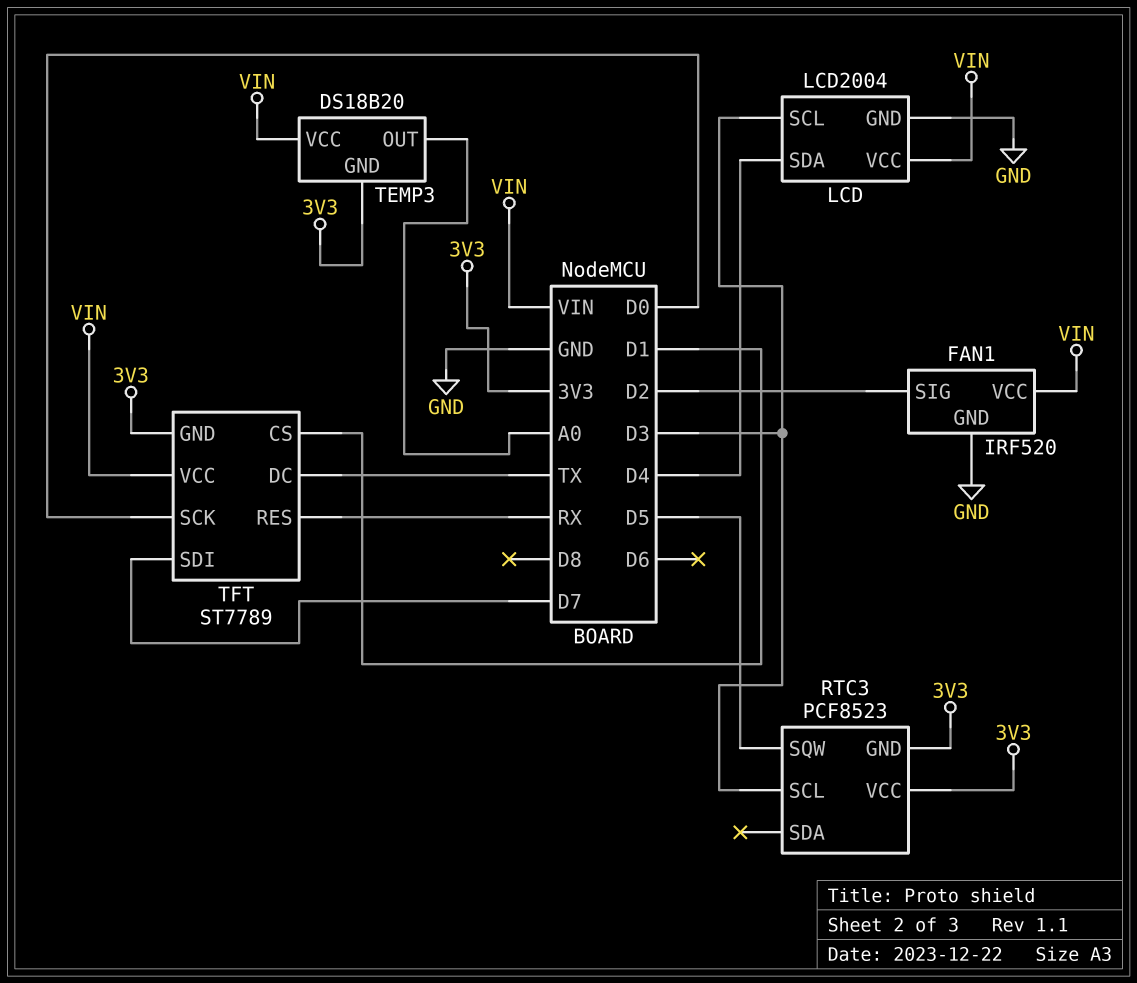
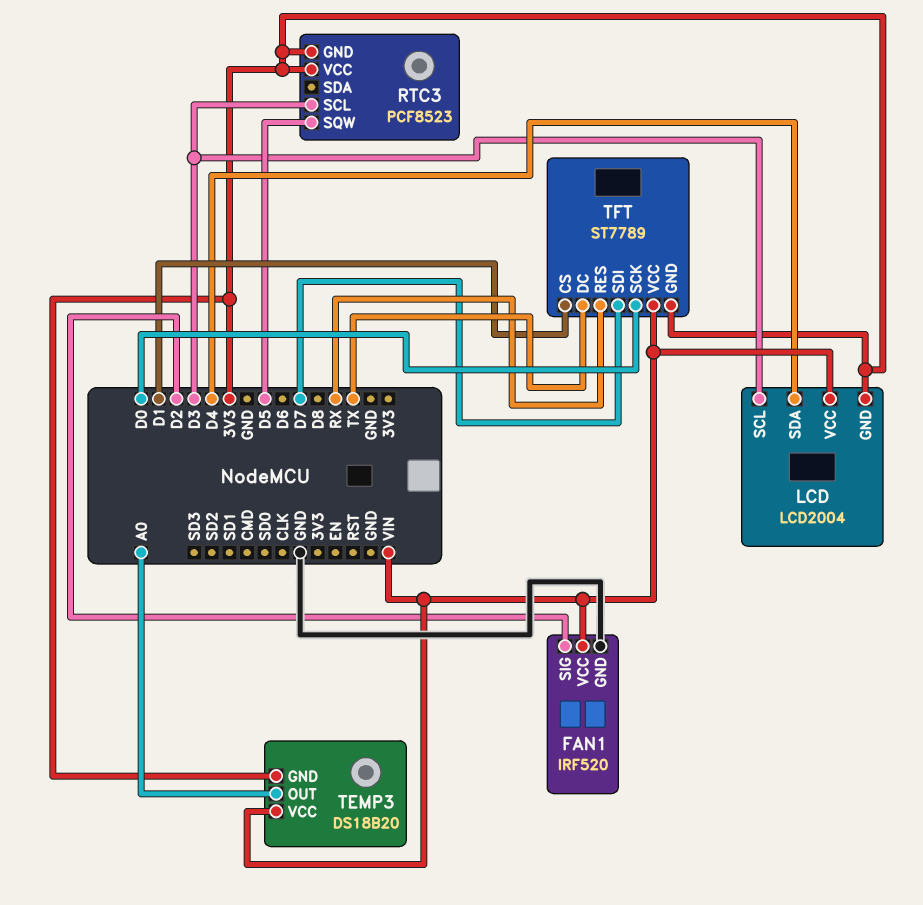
LCD pin GND: GND -> 3V3

